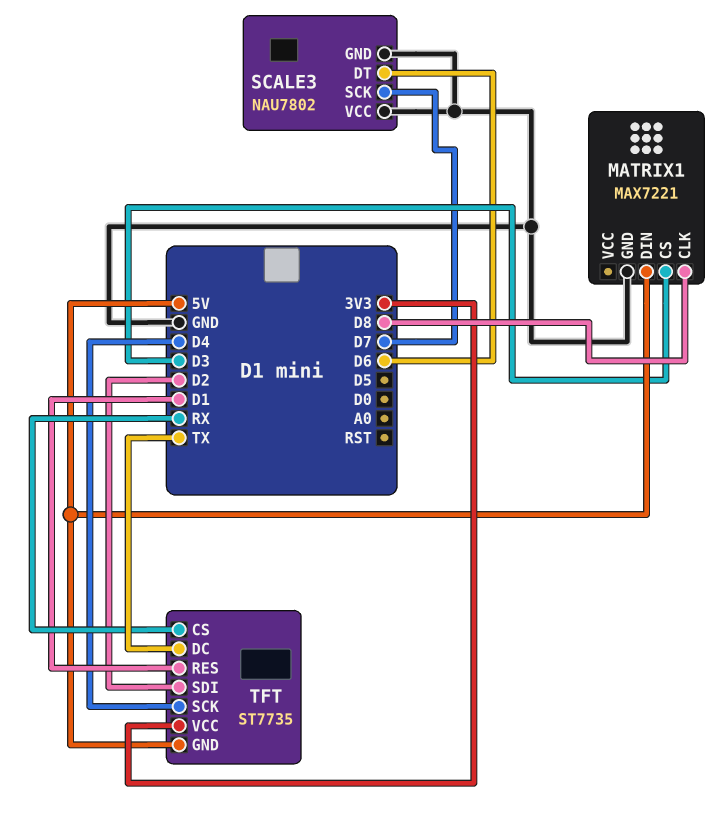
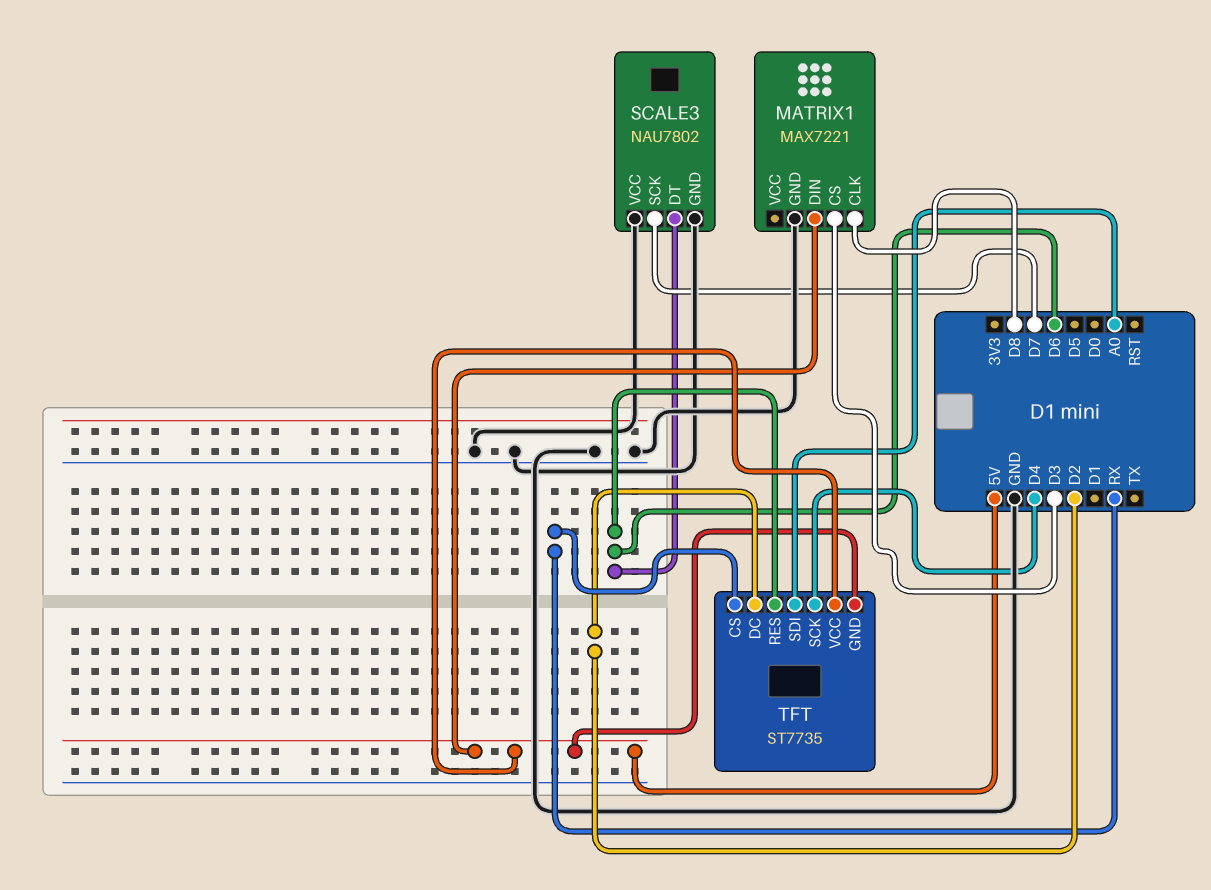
TFT pin DC: TX -> D2
TFT pin RES: D1 -> D6
TFT pin SDI: D2 -> A0
TFT pin VCC: 3V3 -> 5V

